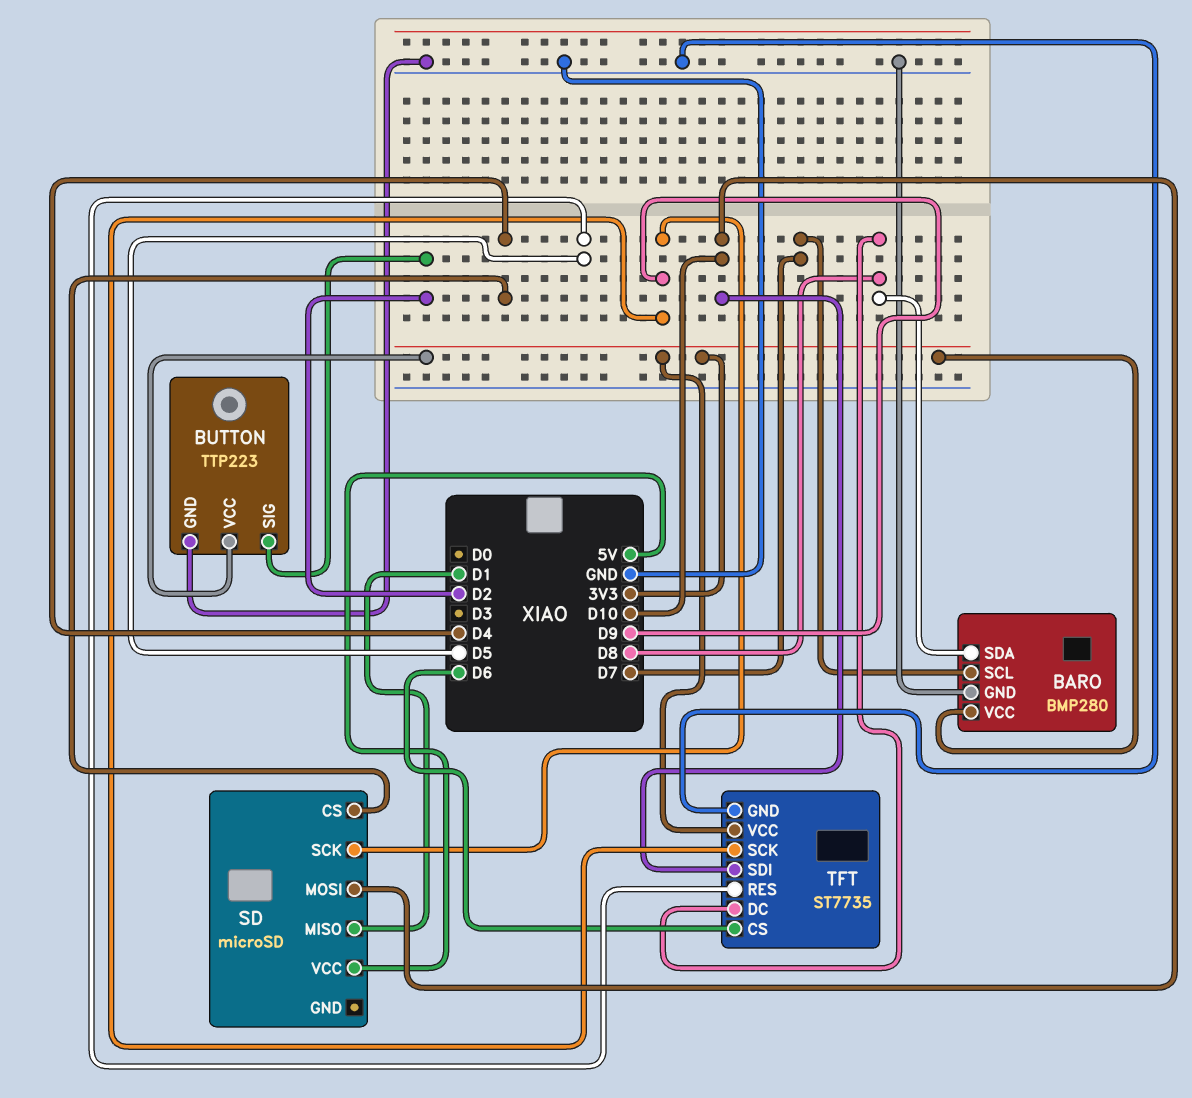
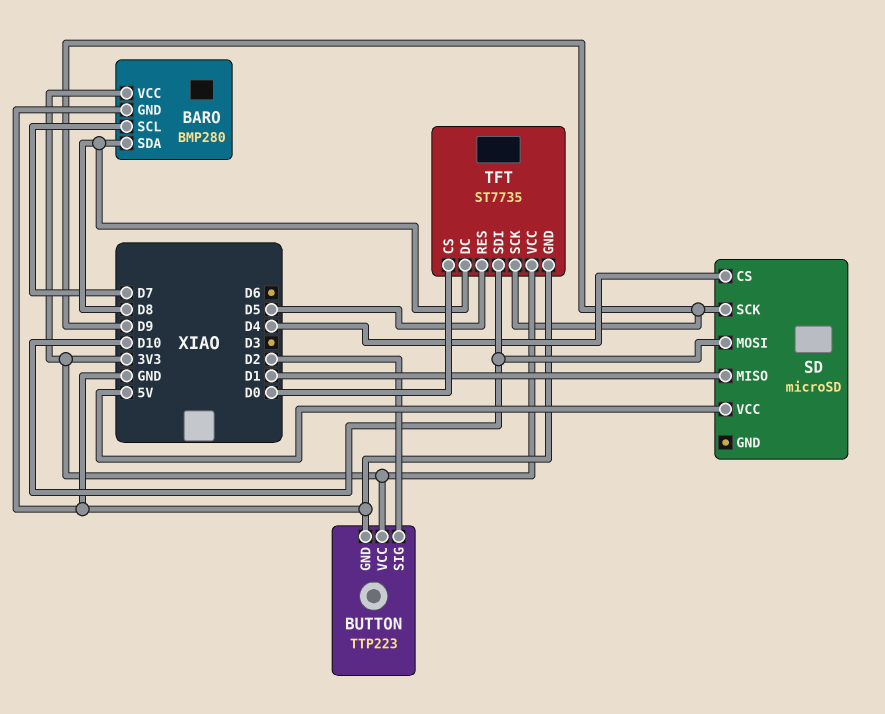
TFT pin CS: D6 -> D0

